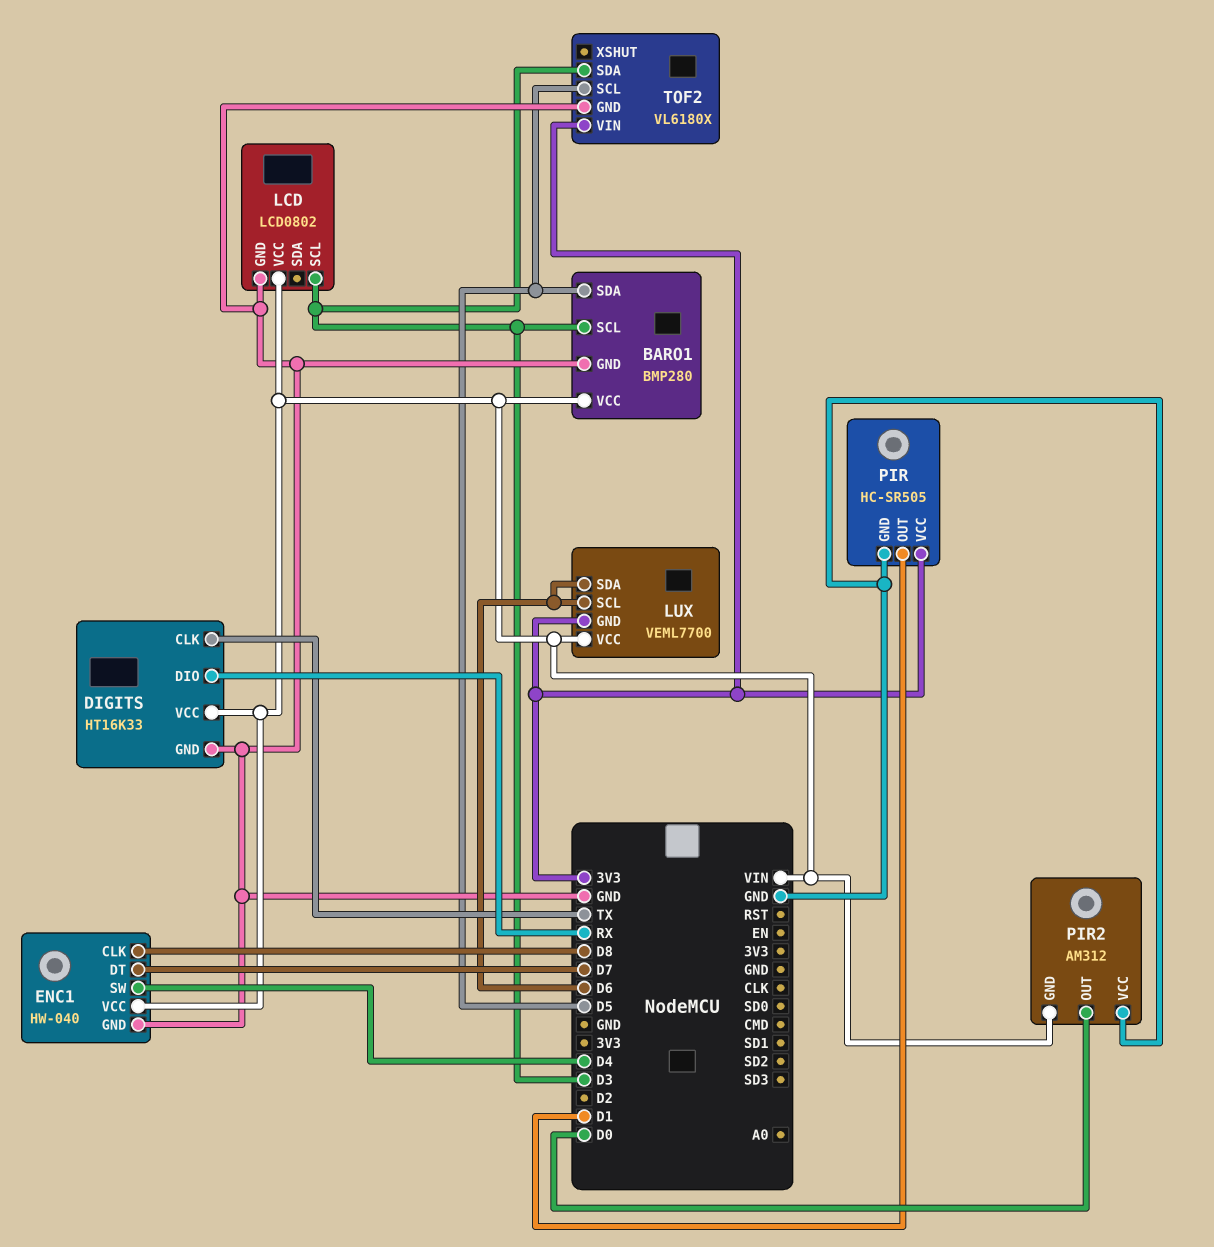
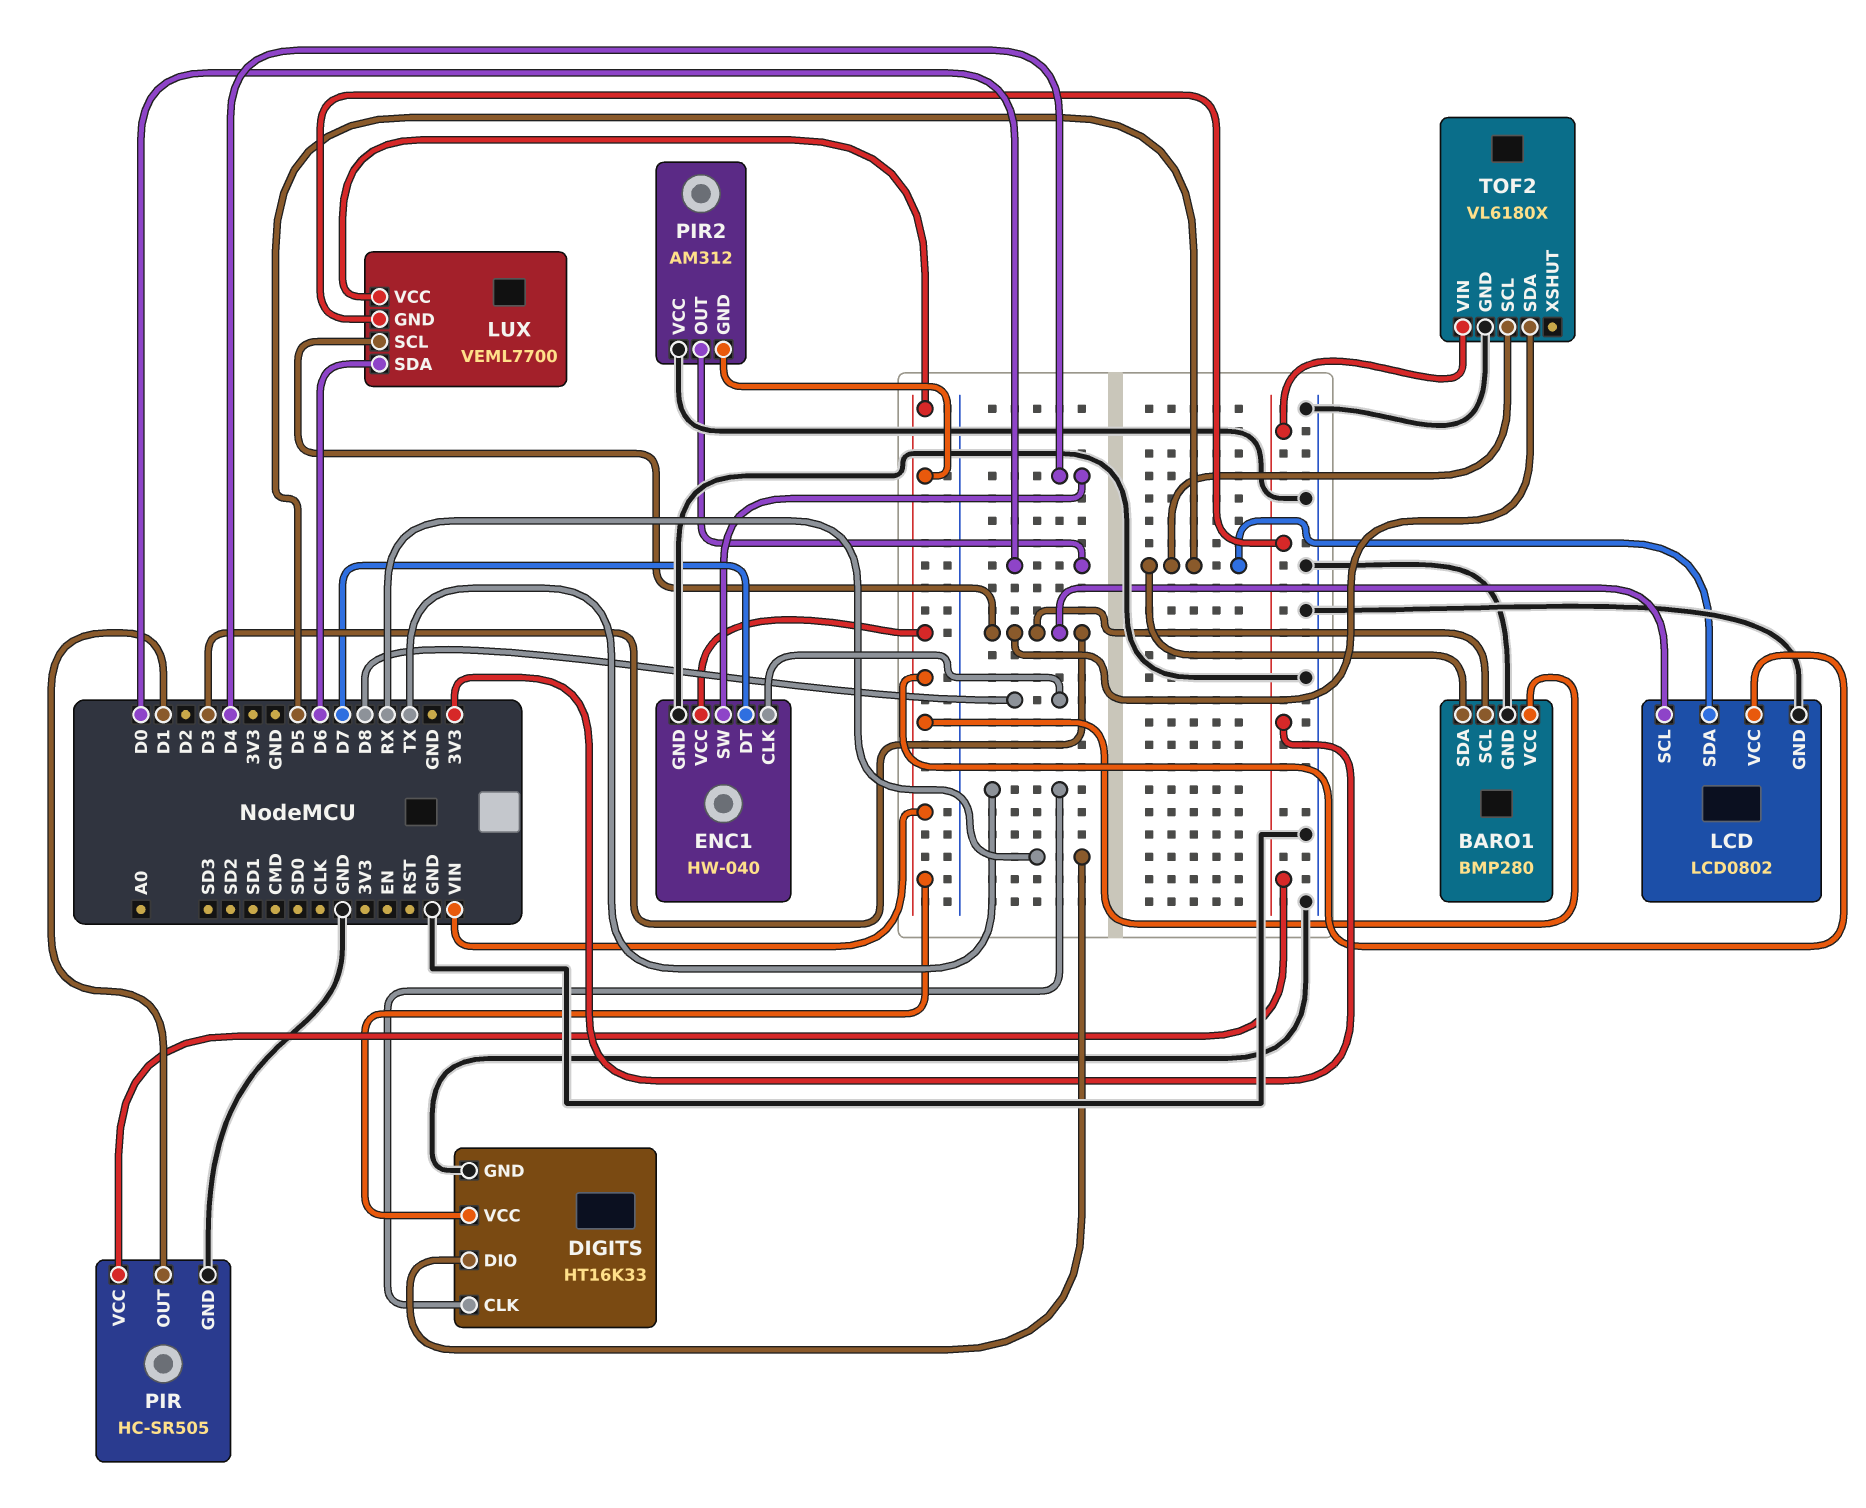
LCD pin SDA: none -> D5
LUX pin SCL: D6 -> D3

